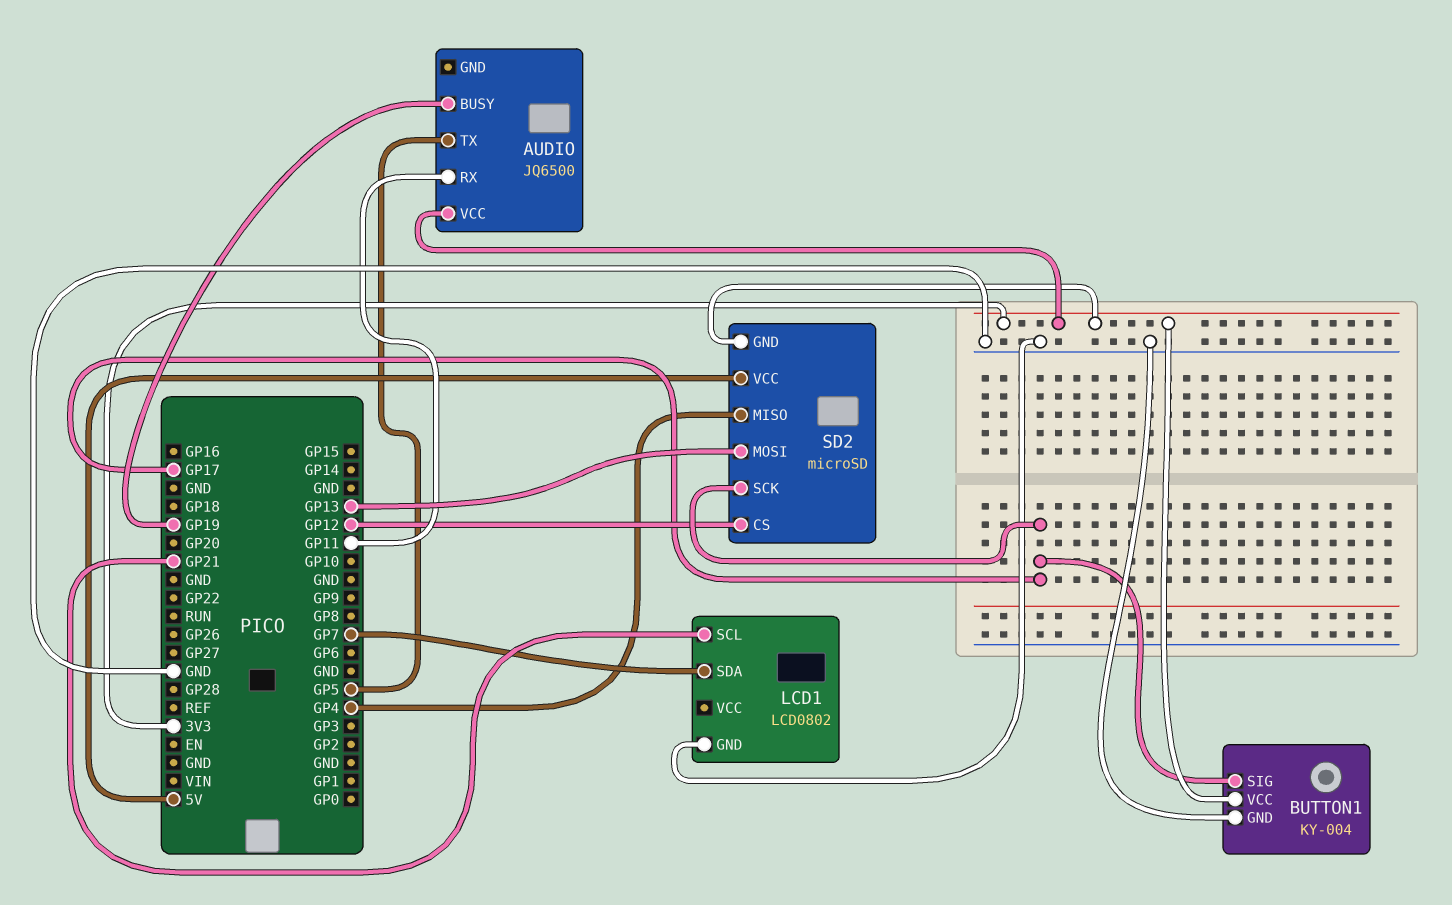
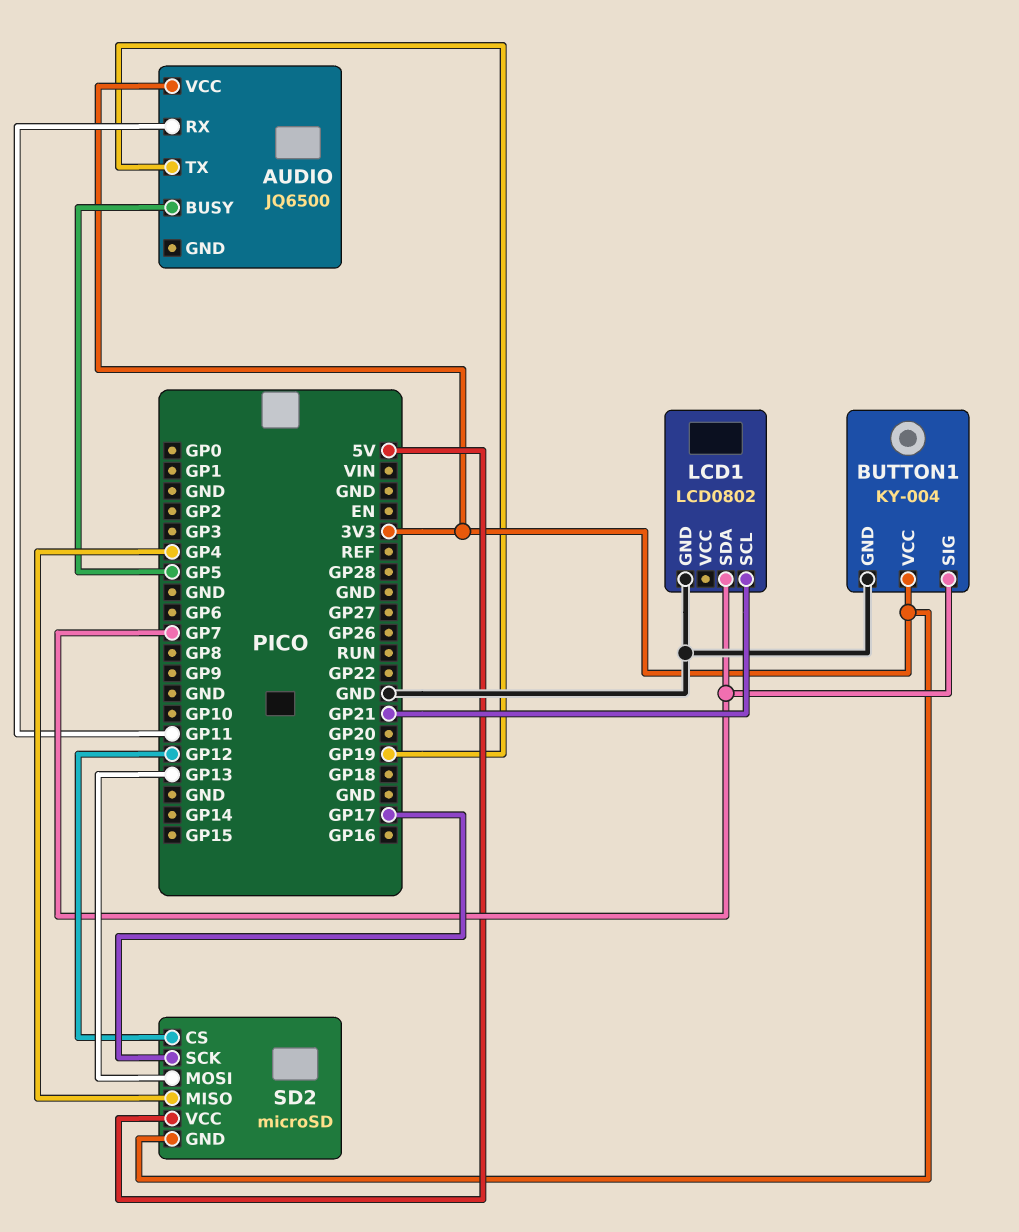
AUDIO pin BUSY: GP19 -> GP5
AUDIO pin TX: GP5 -> GP19
BUTTON1 pin SIG: GP17 -> GP7

